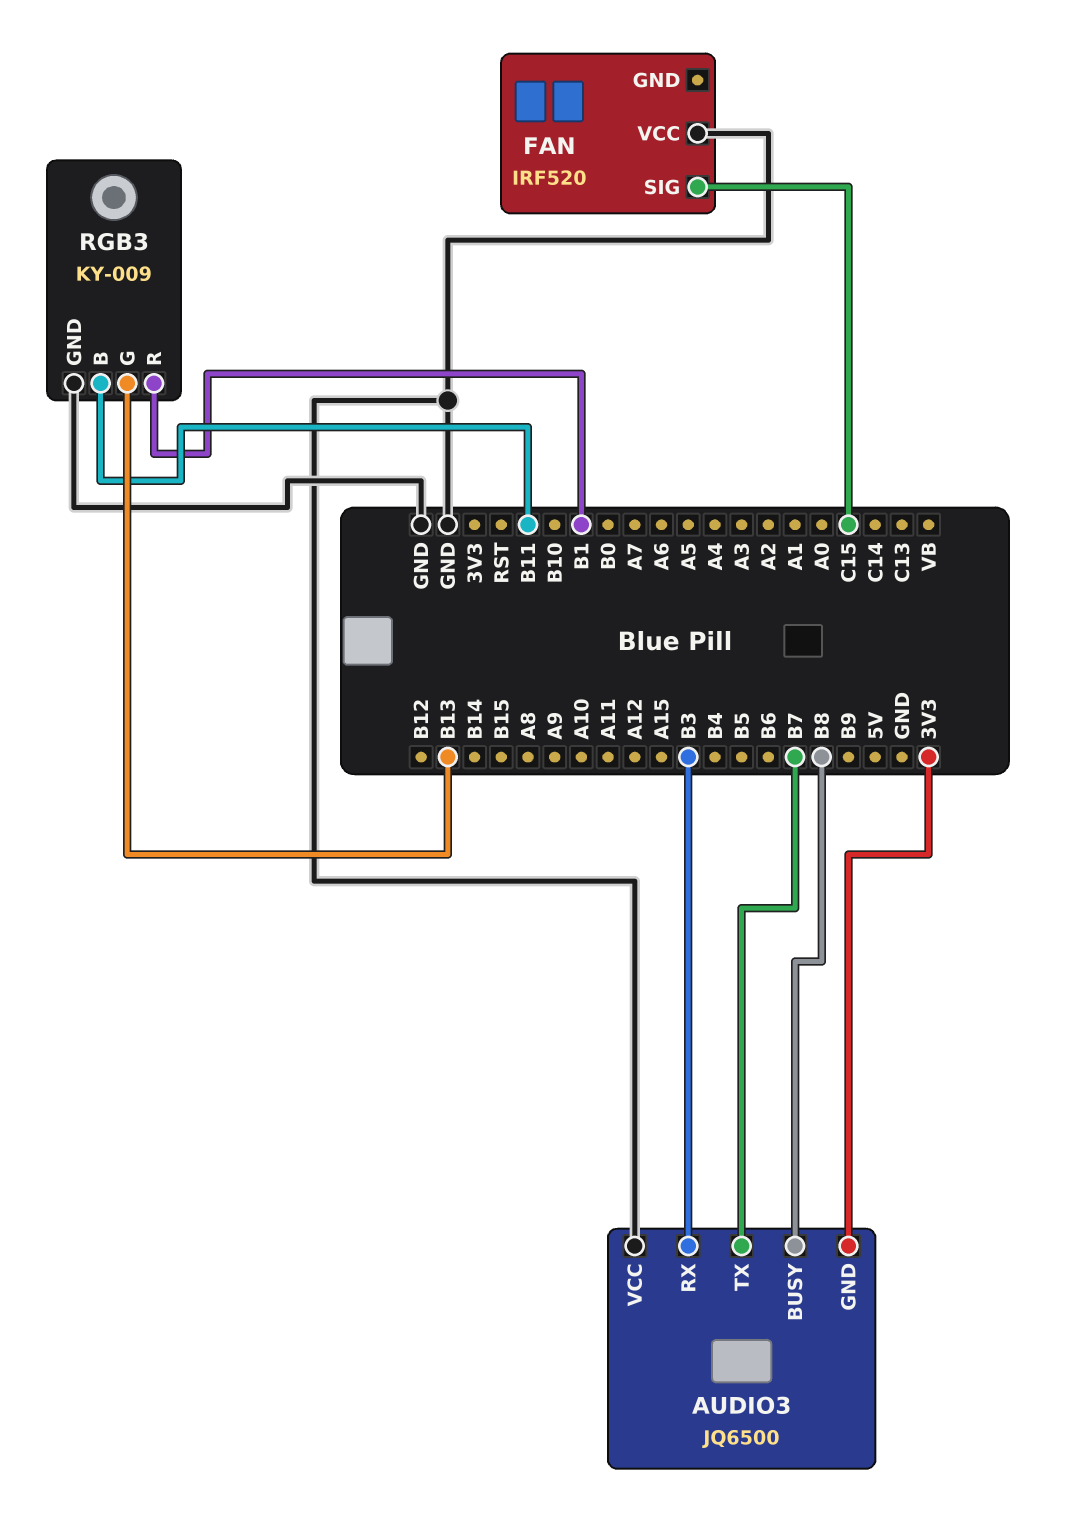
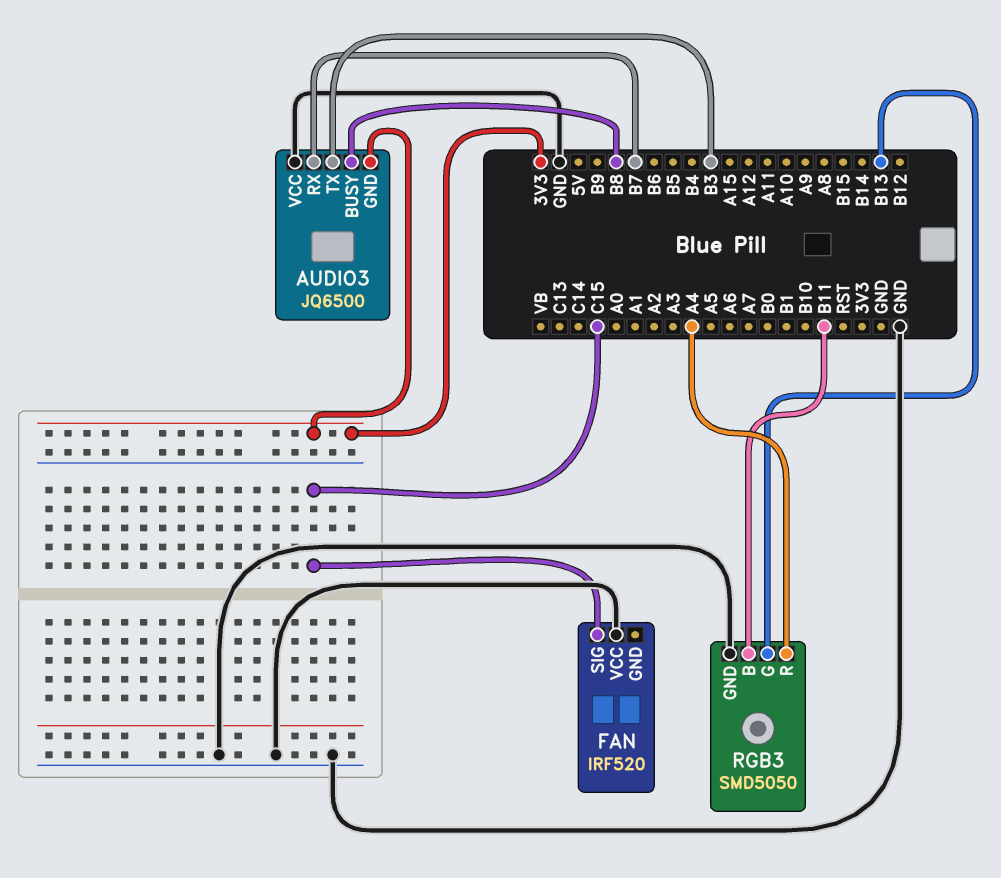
AUDIO3 pin RX: B3 -> B7
AUDIO3 pin TX: B7 -> B3
RGB3: KY-009 -> SMD5050
RGB3 pin R: B1 -> A4

